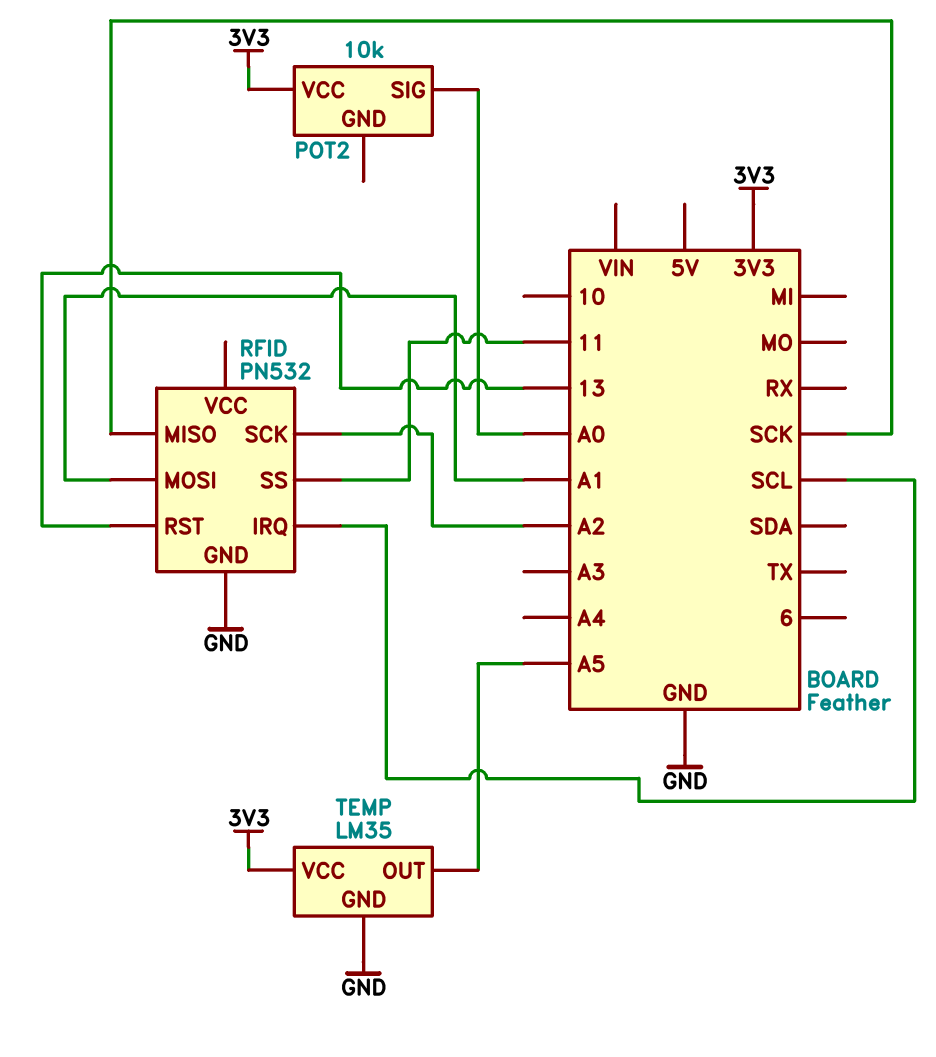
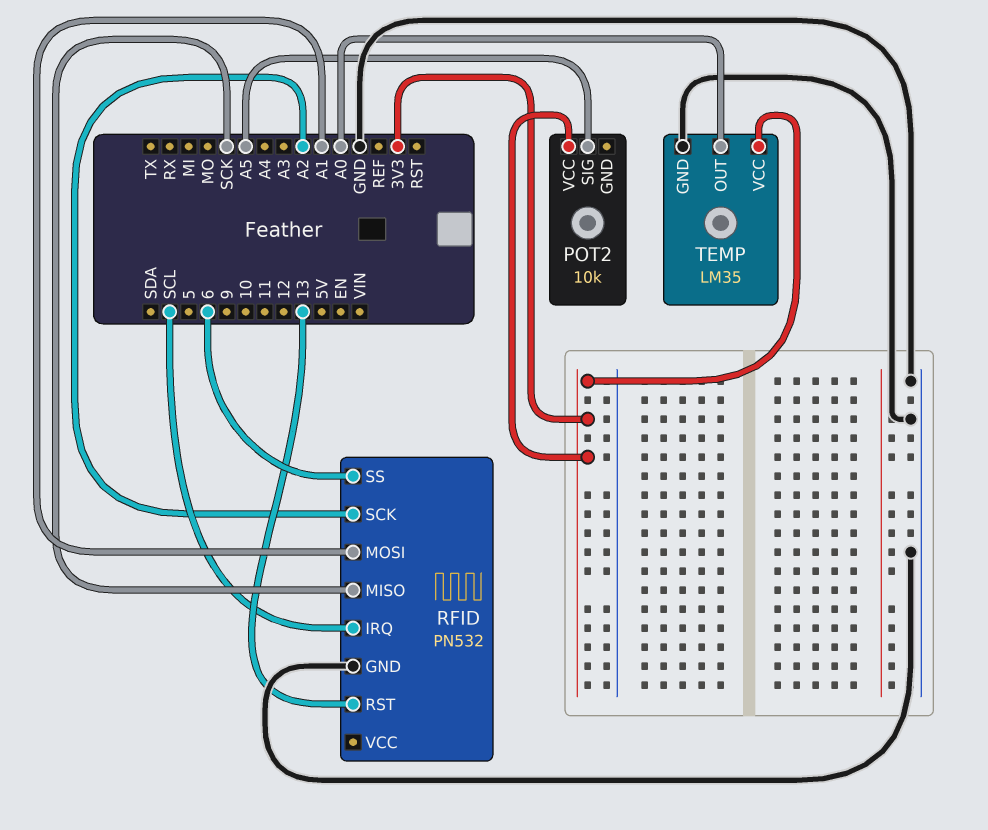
POT2 pin SIG: A0 -> A5
RFID pin SS: 11 -> 6
TEMP pin OUT: A5 -> A0

